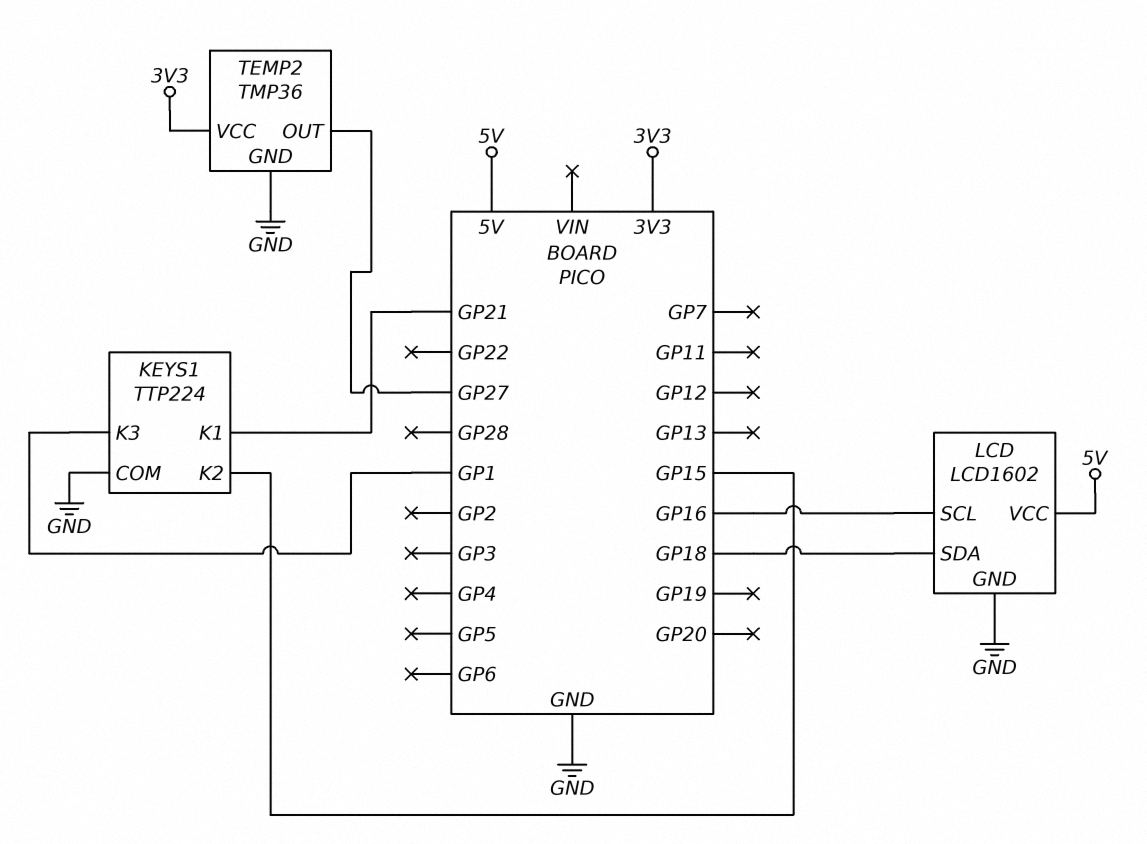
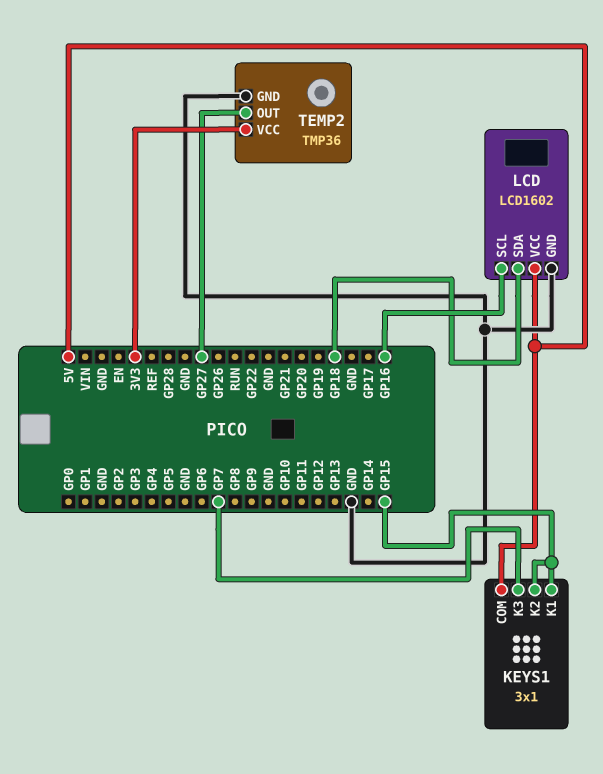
KEYS1: TTP224 -> 3x1
KEYS1 pin COM: GND -> 5V
KEYS1 pin K1: GP21 -> GP15
KEYS1 pin K3: GP1 -> GP7

